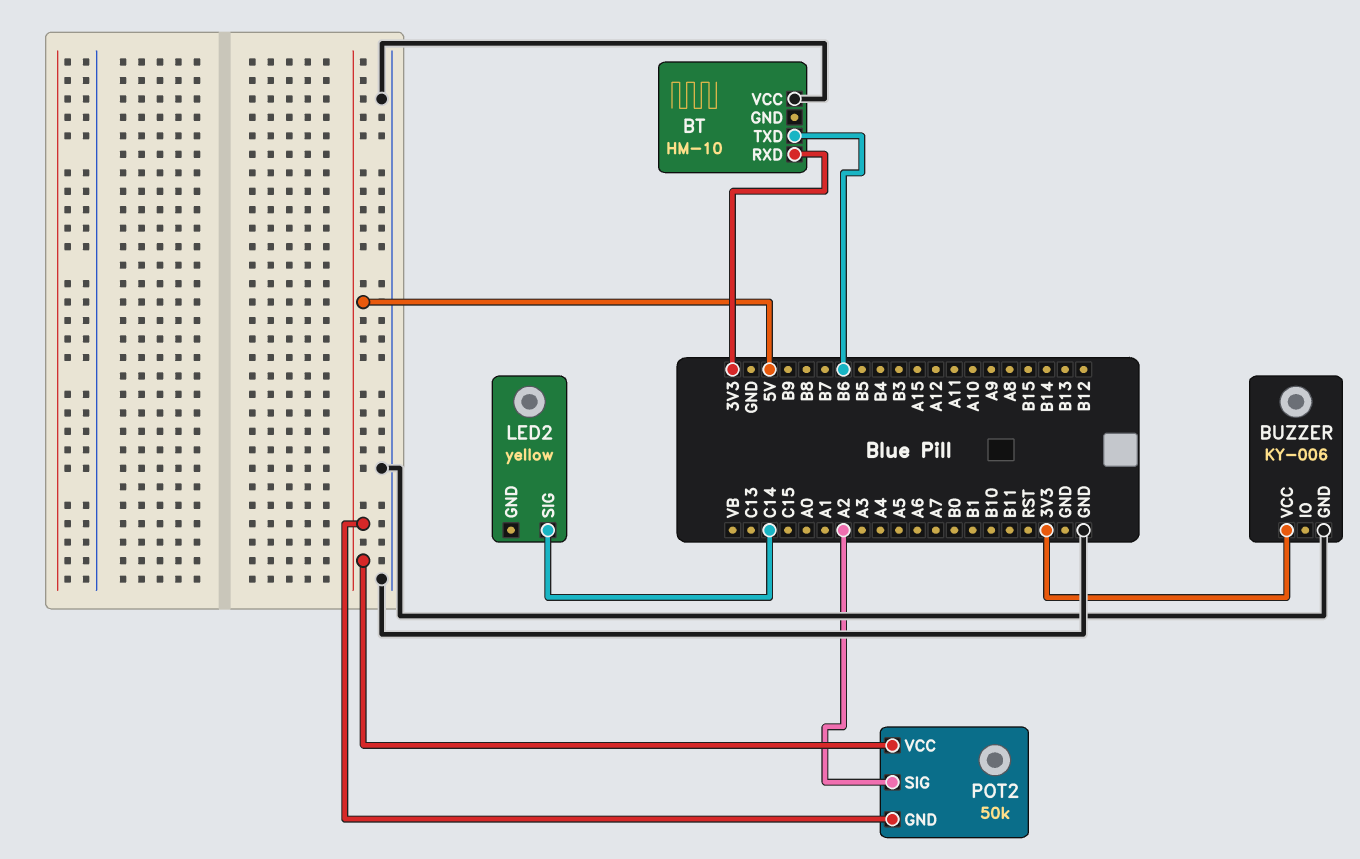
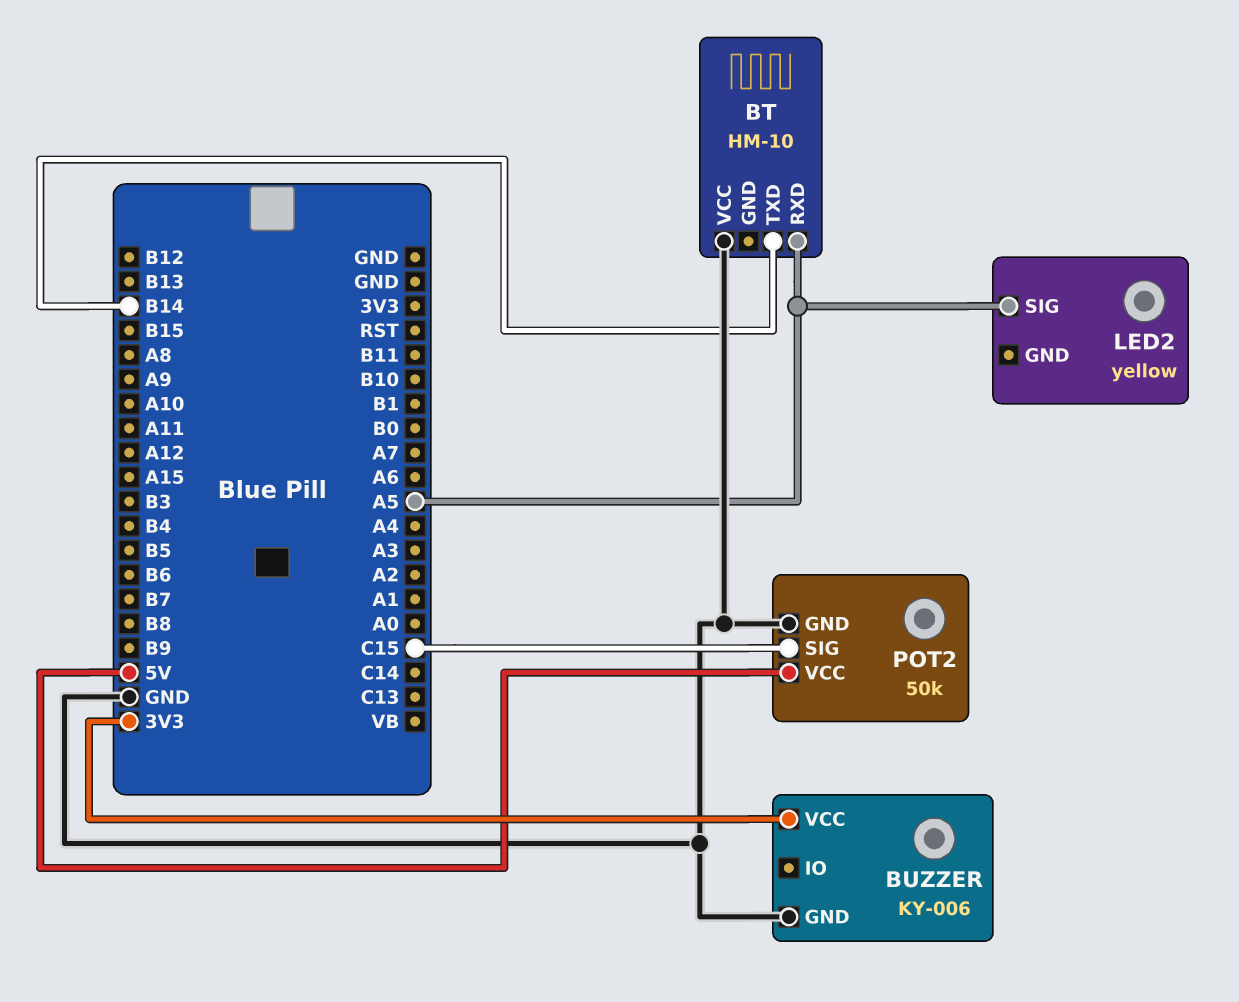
BT pin RXD: 3V3 -> A5
BT pin TXD: B6 -> B14
LED2 pin SIG: C14 -> A5
POT2 pin GND: 5V -> GND
POT2 pin SIG: A2 -> C15

